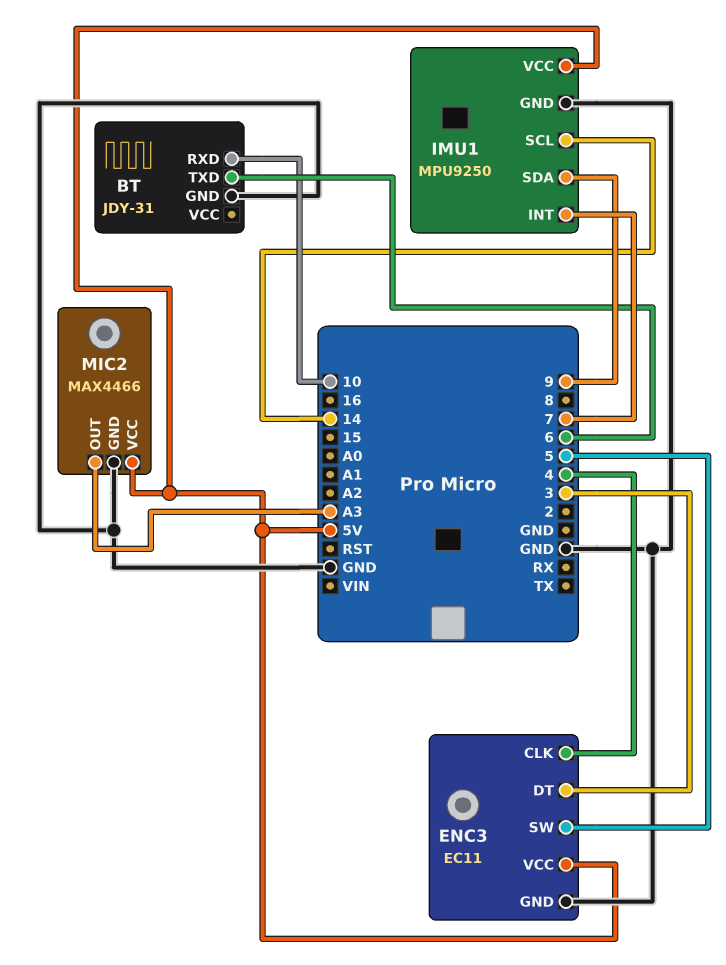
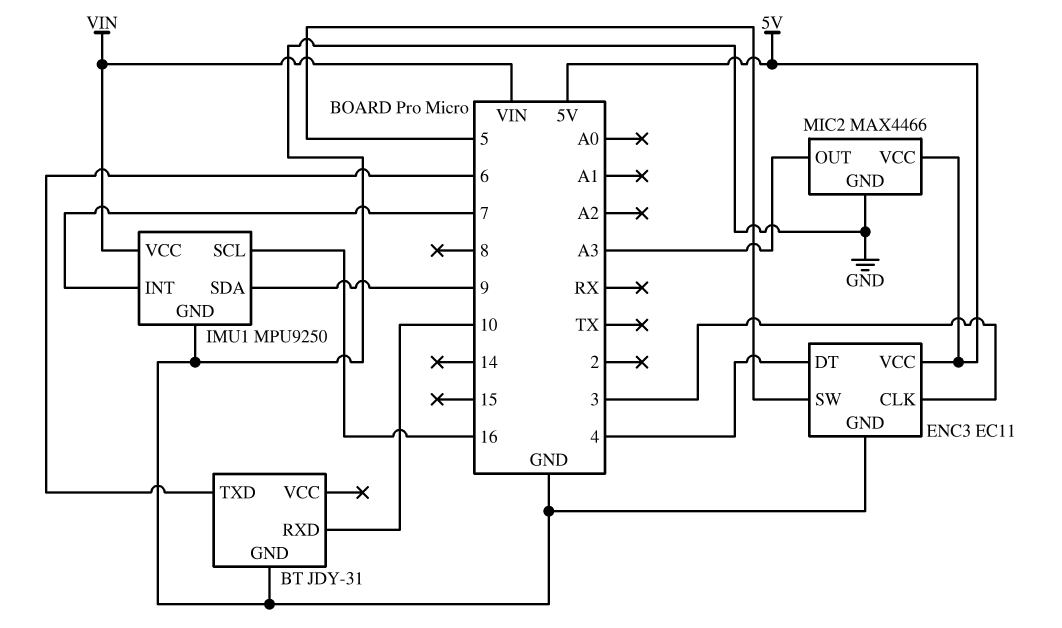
ENC3 pin CLK: 4 -> 3
ENC3 pin DT: 3 -> 4
IMU1 pin SCL: 14 -> 16
IMU1 pin VCC: 5V -> VIN

